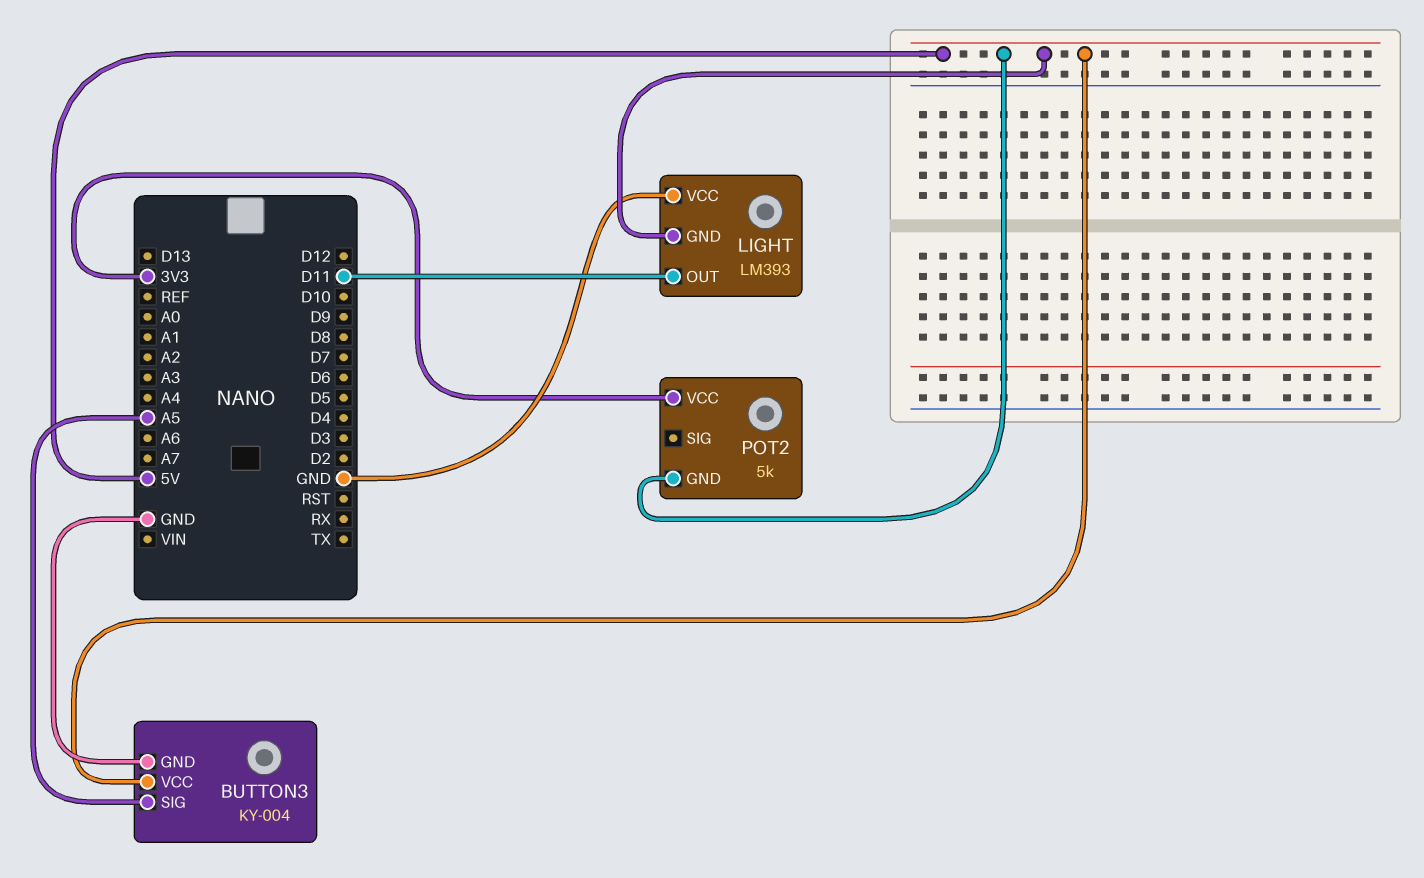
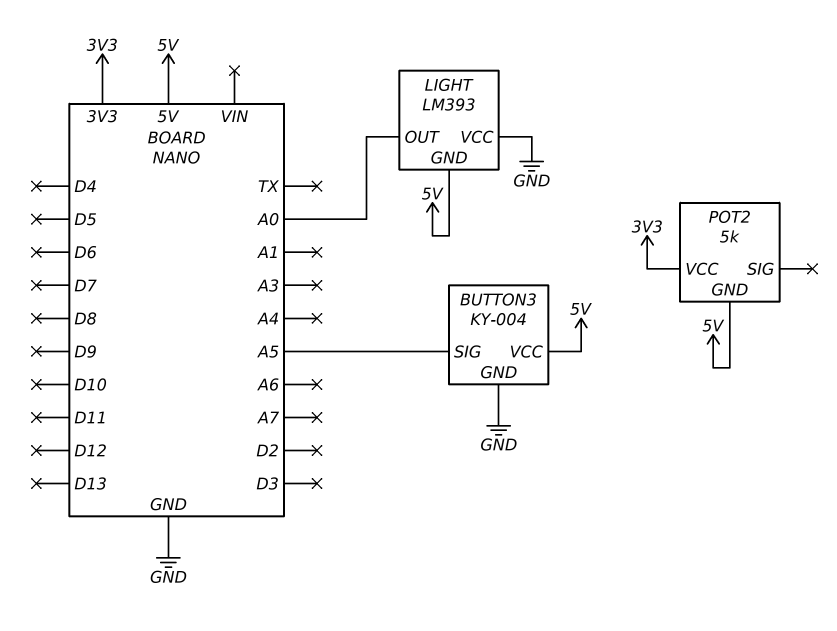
LIGHT pin OUT: D11 -> A0

